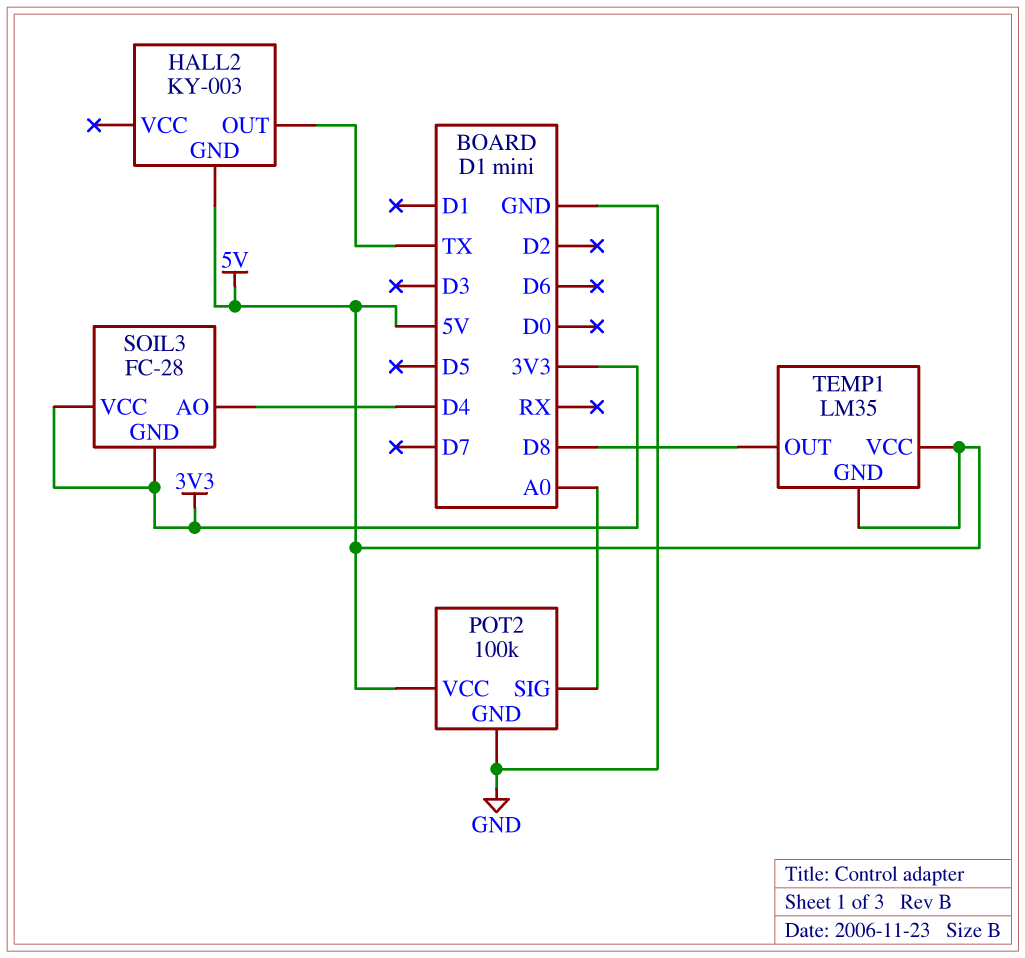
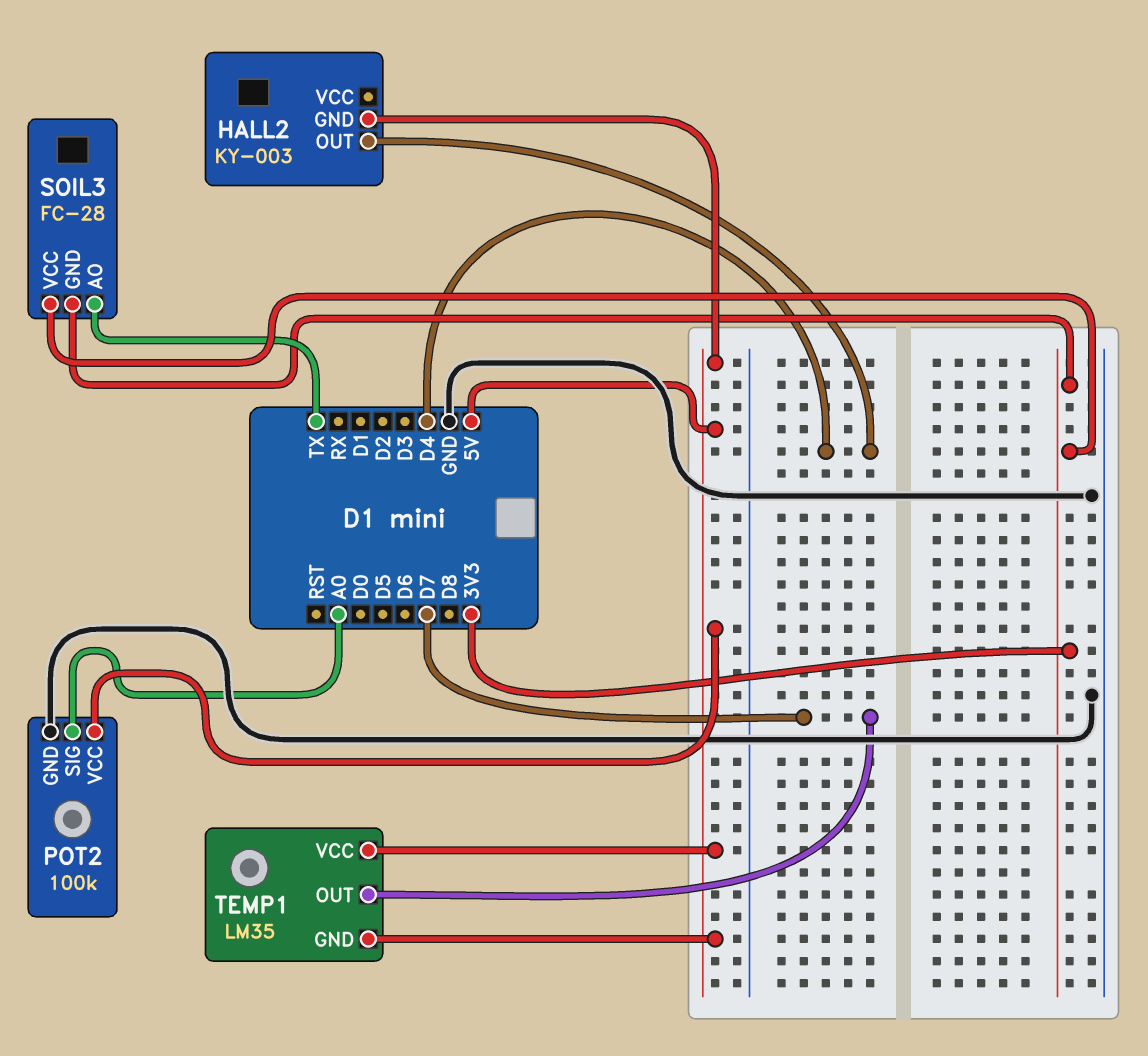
HALL2 pin OUT: TX -> D4
SOIL3 pin AO: D4 -> TX
TEMP1 pin OUT: D8 -> D7

